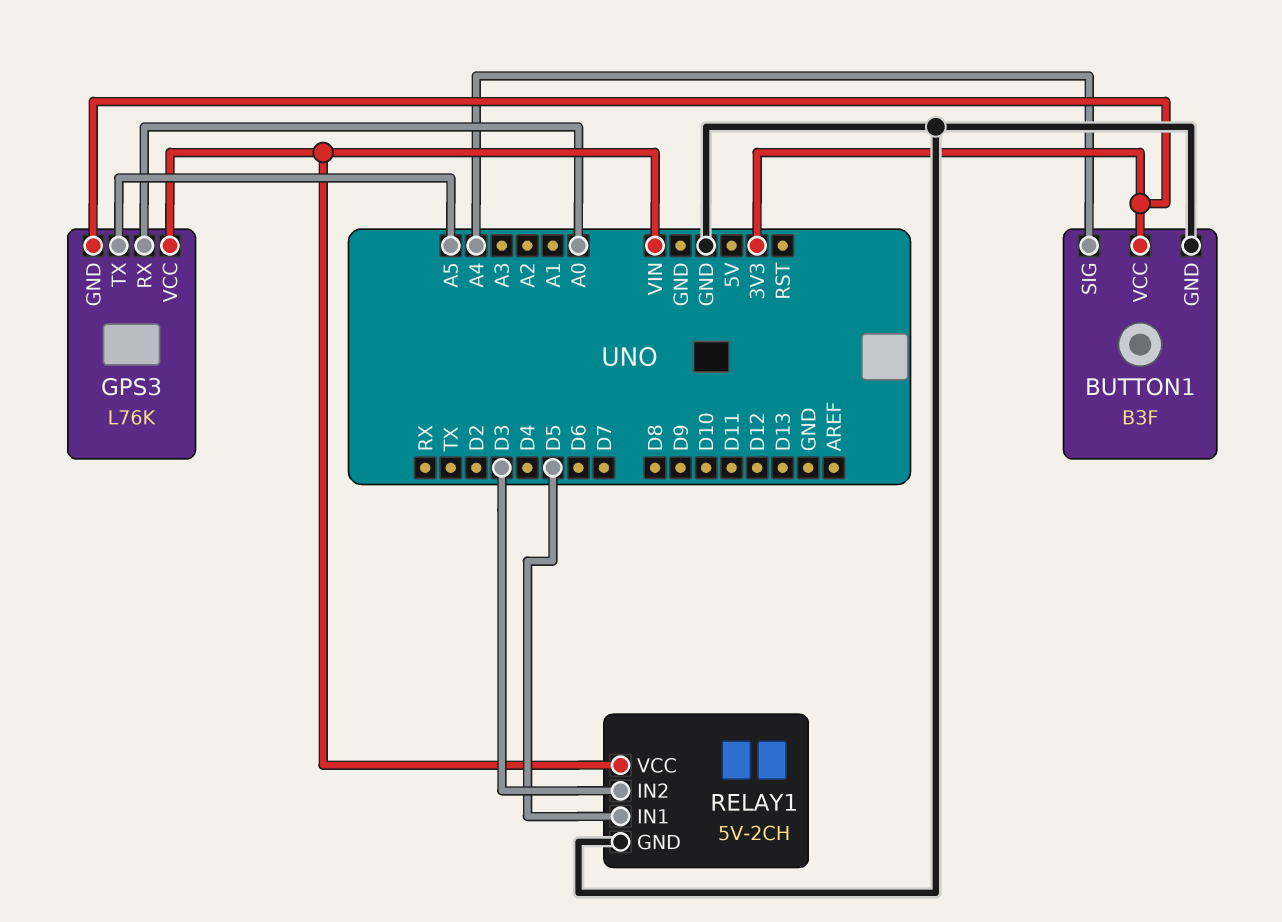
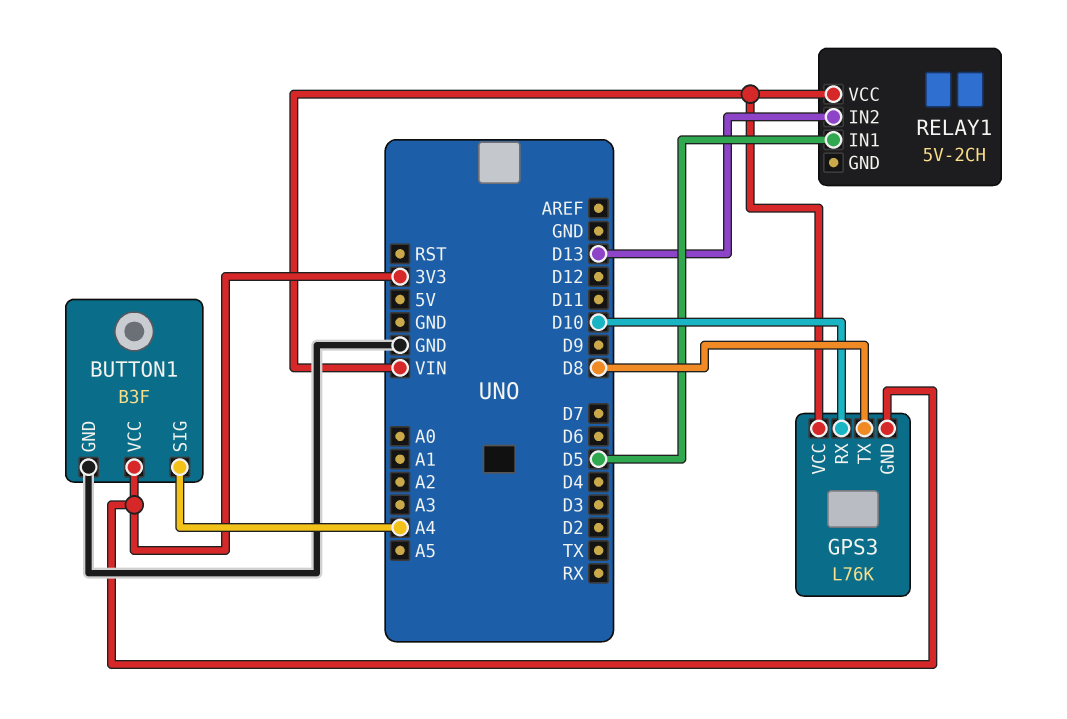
GPS3 pin RX: A0 -> D10
GPS3 pin TX: A5 -> D8
RELAY1 pin GND: GND -> none
RELAY1 pin IN2: D3 -> D13

